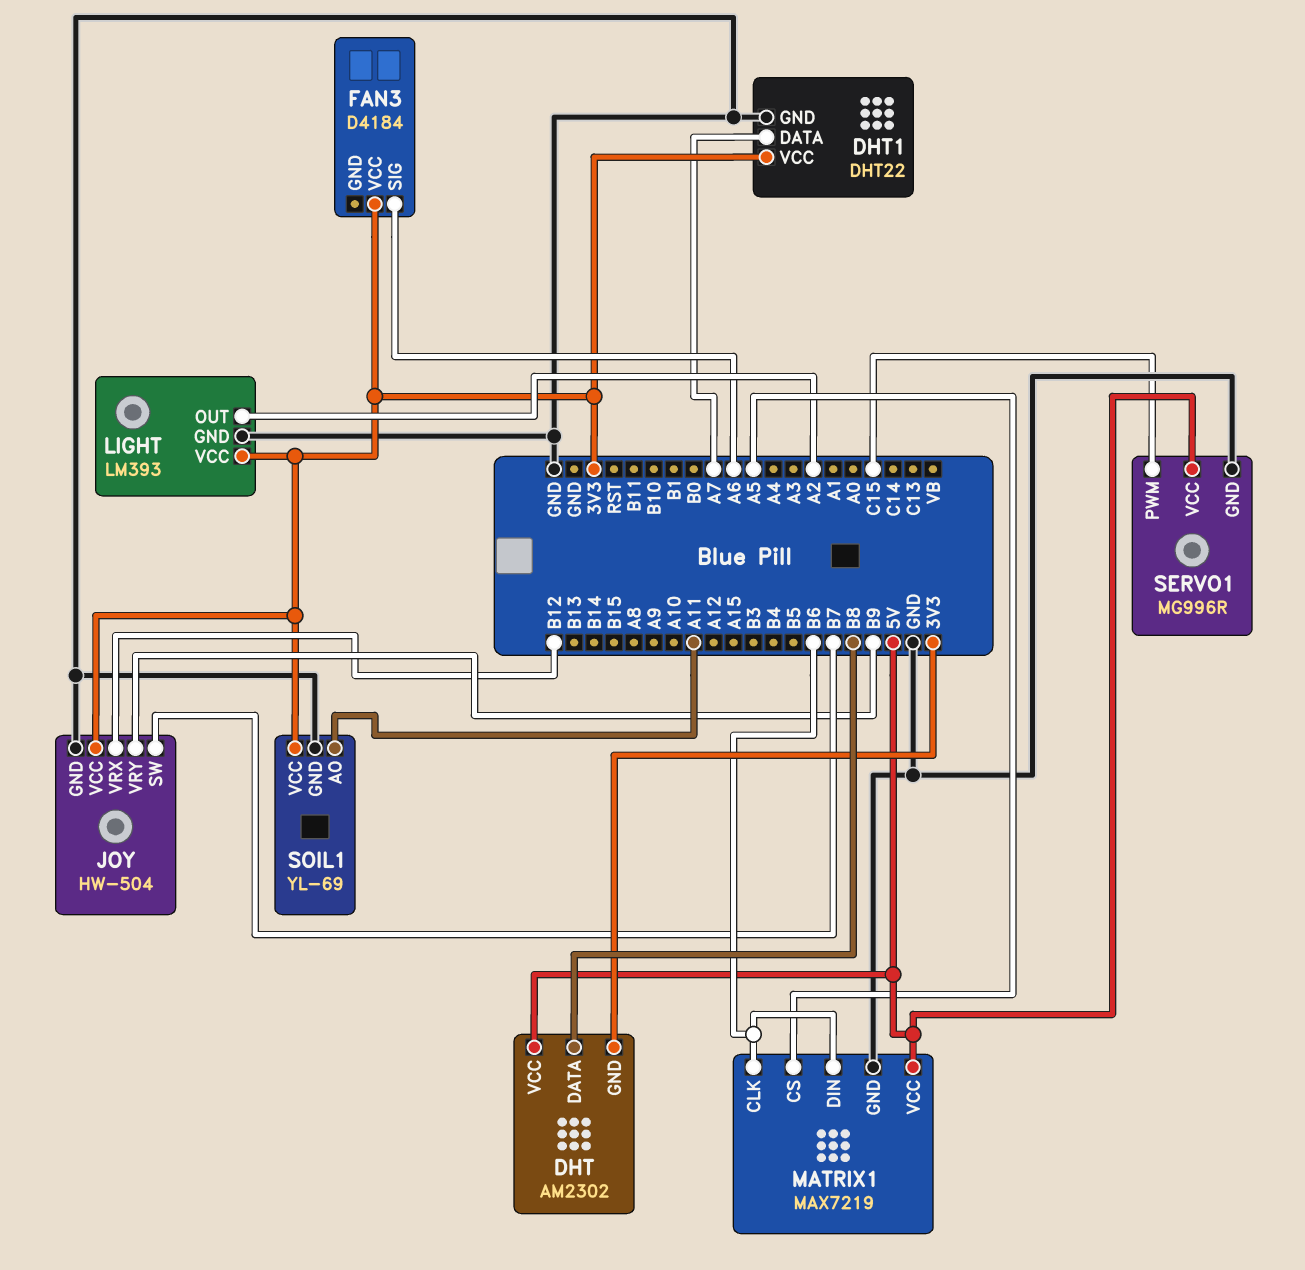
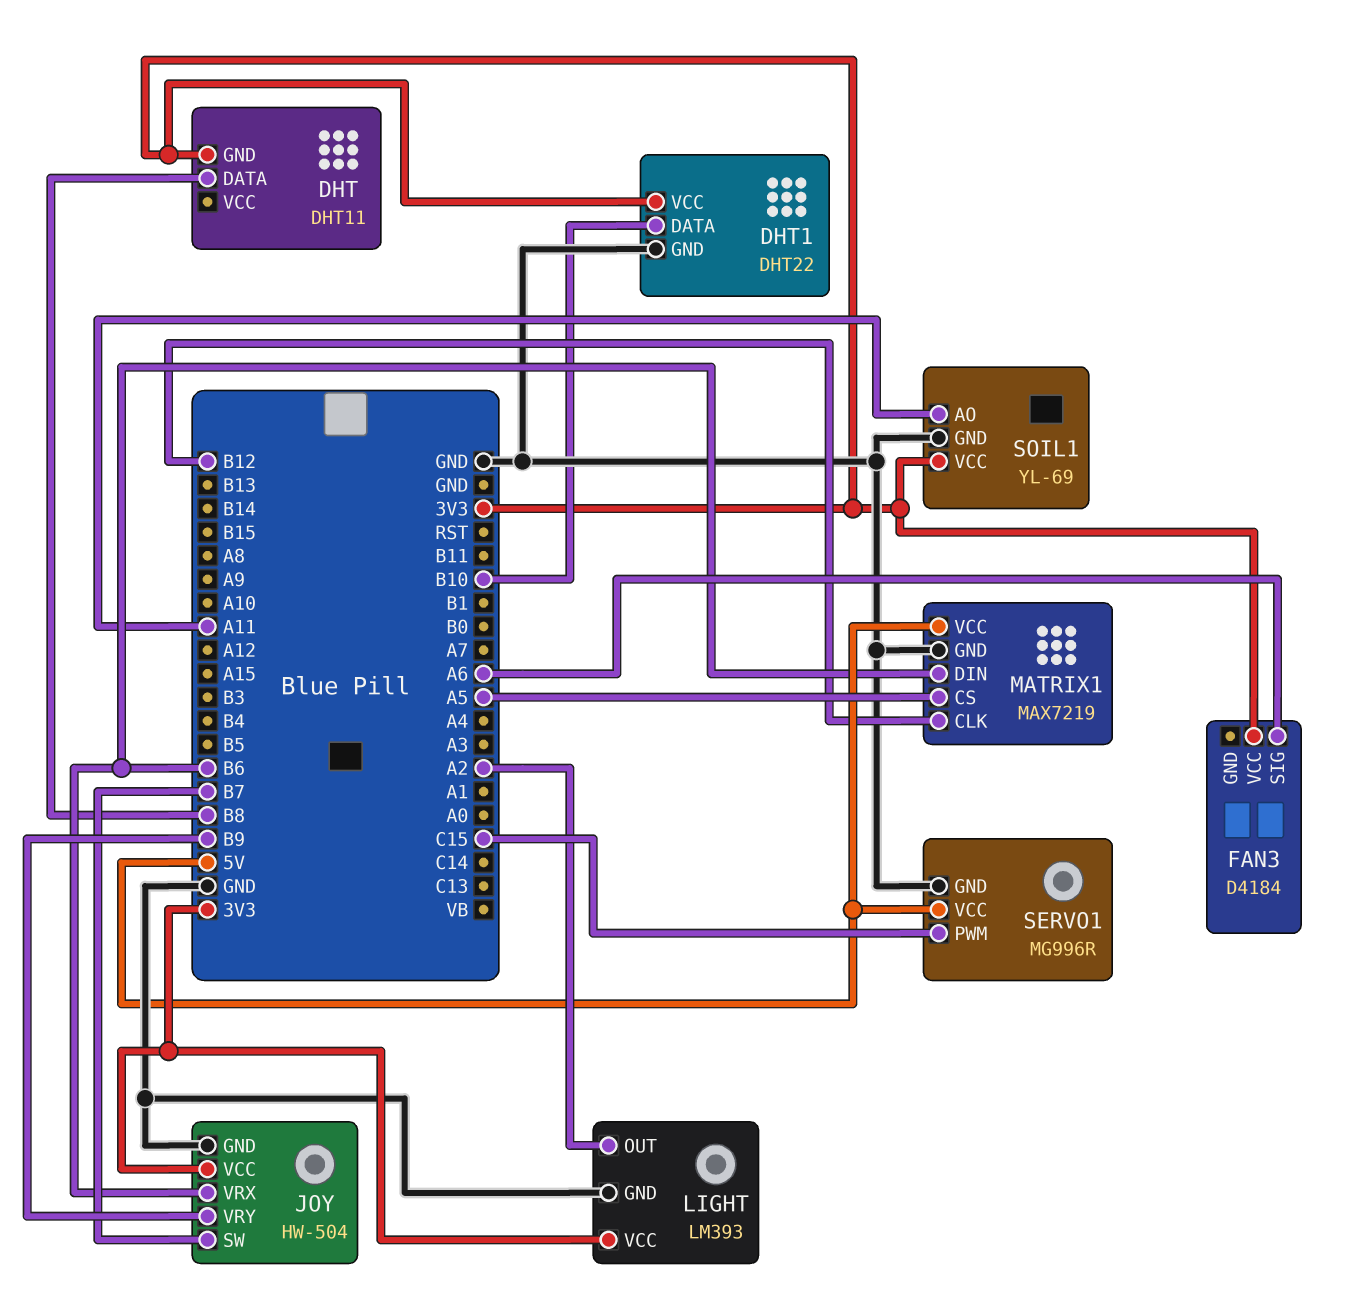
DHT: AM2302 -> DHT11
DHT pin VCC: 5V -> none
DHT1 pin DATA: A7 -> B10
JOY pin VRX: B12 -> B6
MATRIX1 pin CLK: B6 -> B12

